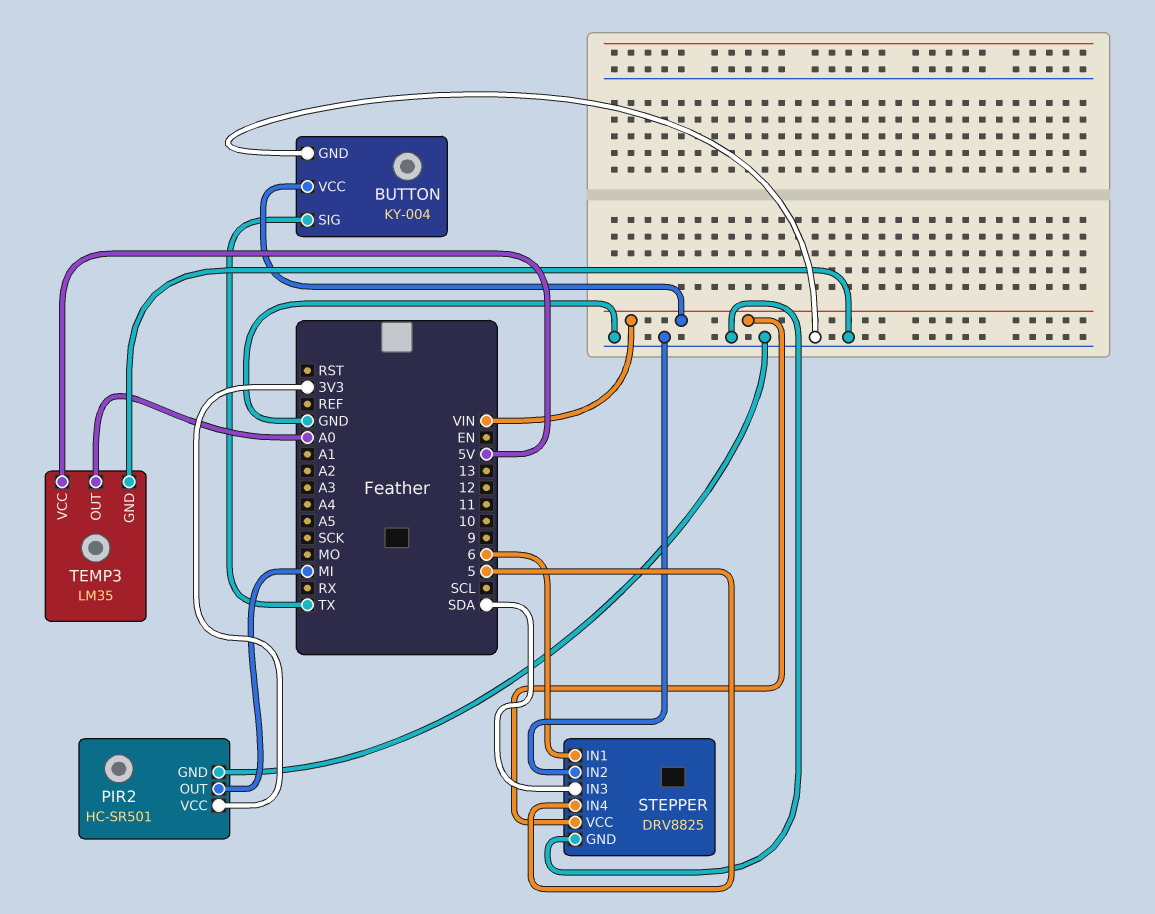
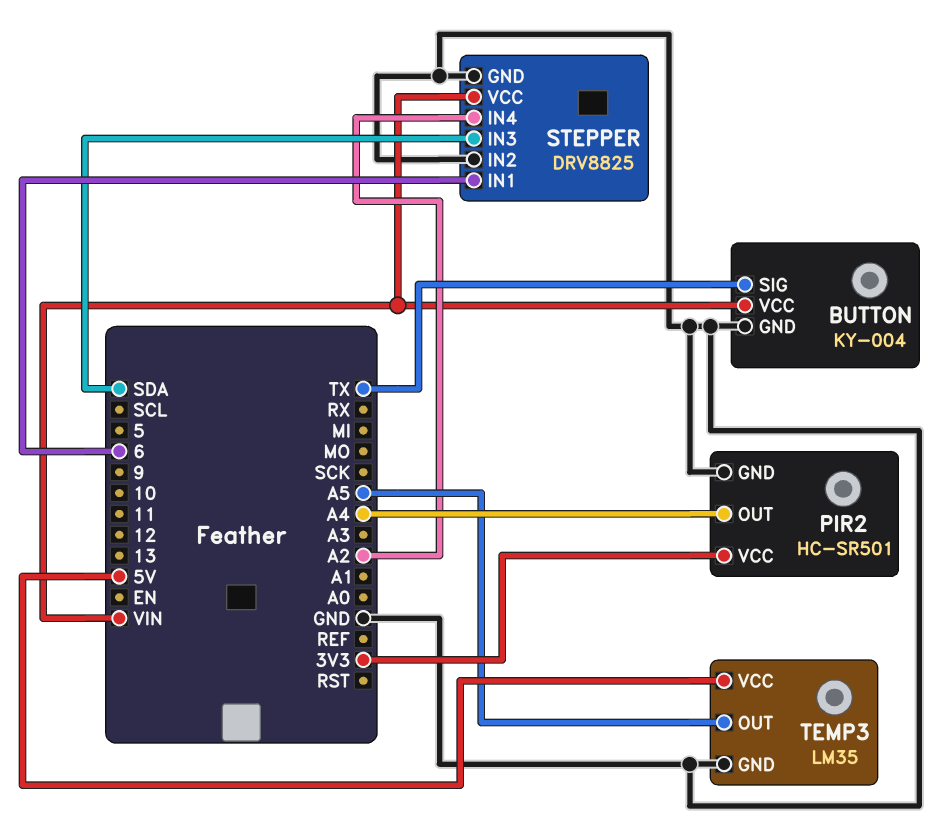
PIR2 pin OUT: MI -> A4
STEPPER pin IN4: 5 -> A2
TEMP3 pin OUT: A0 -> A5

